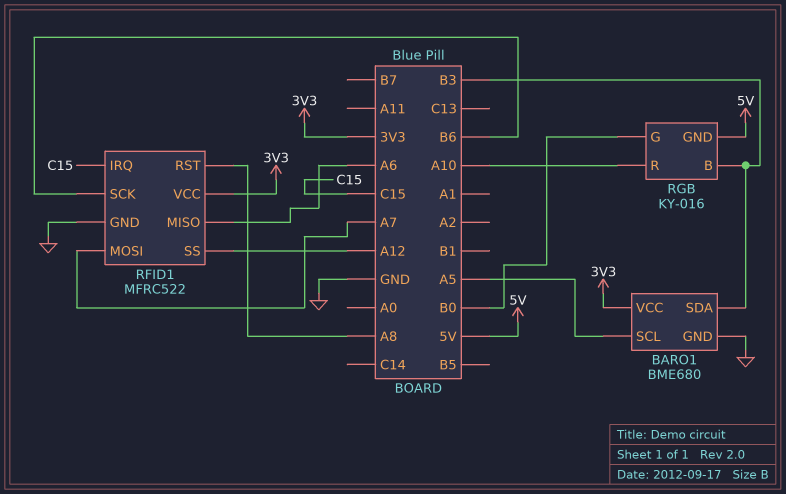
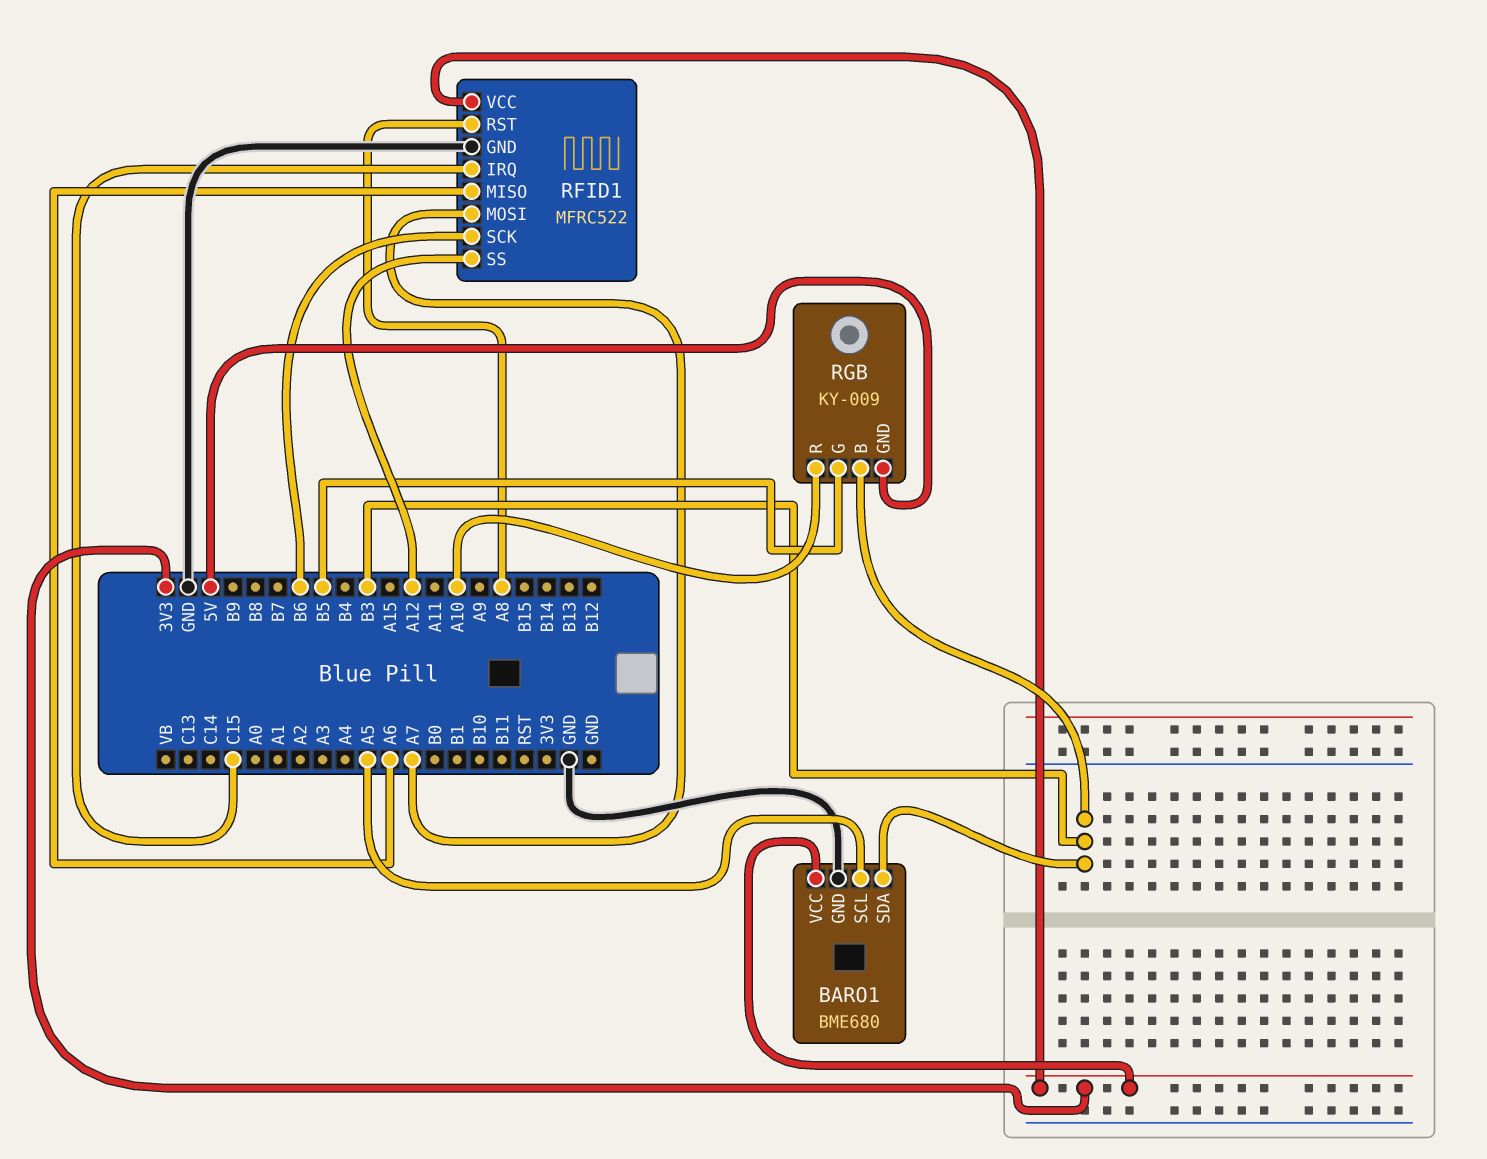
RGB: KY-016 -> KY-009
RGB pin G: B0 -> B5

